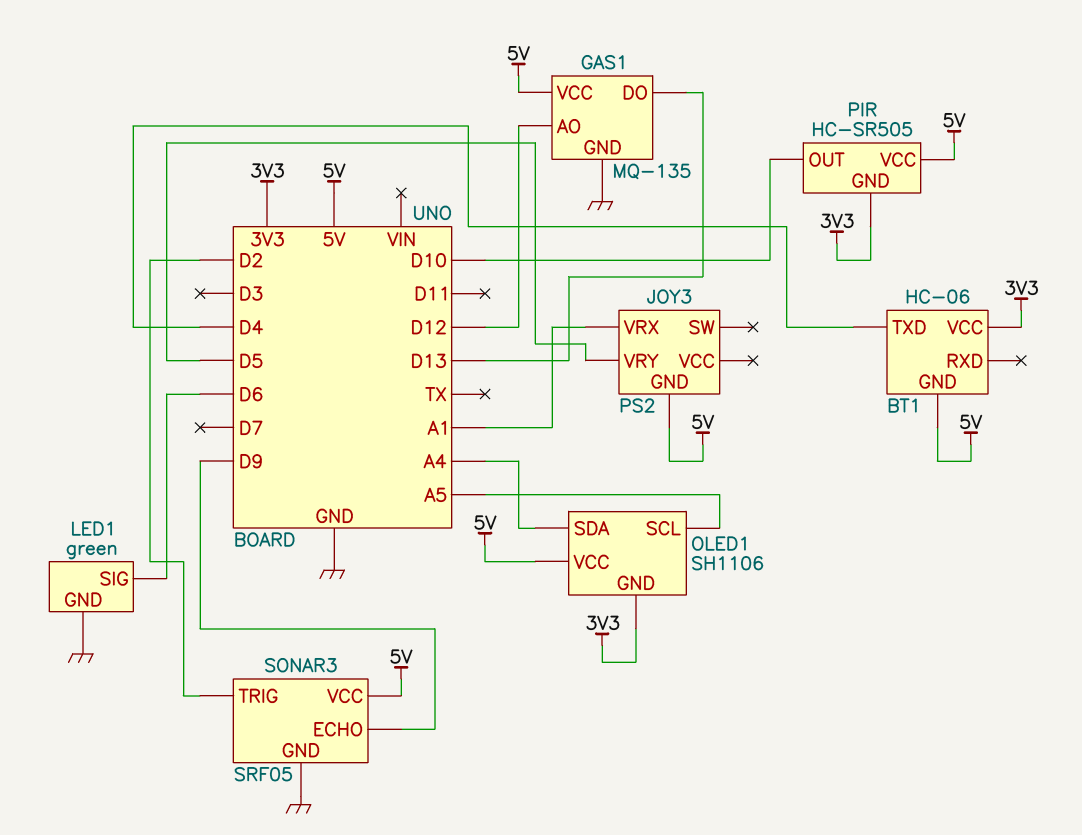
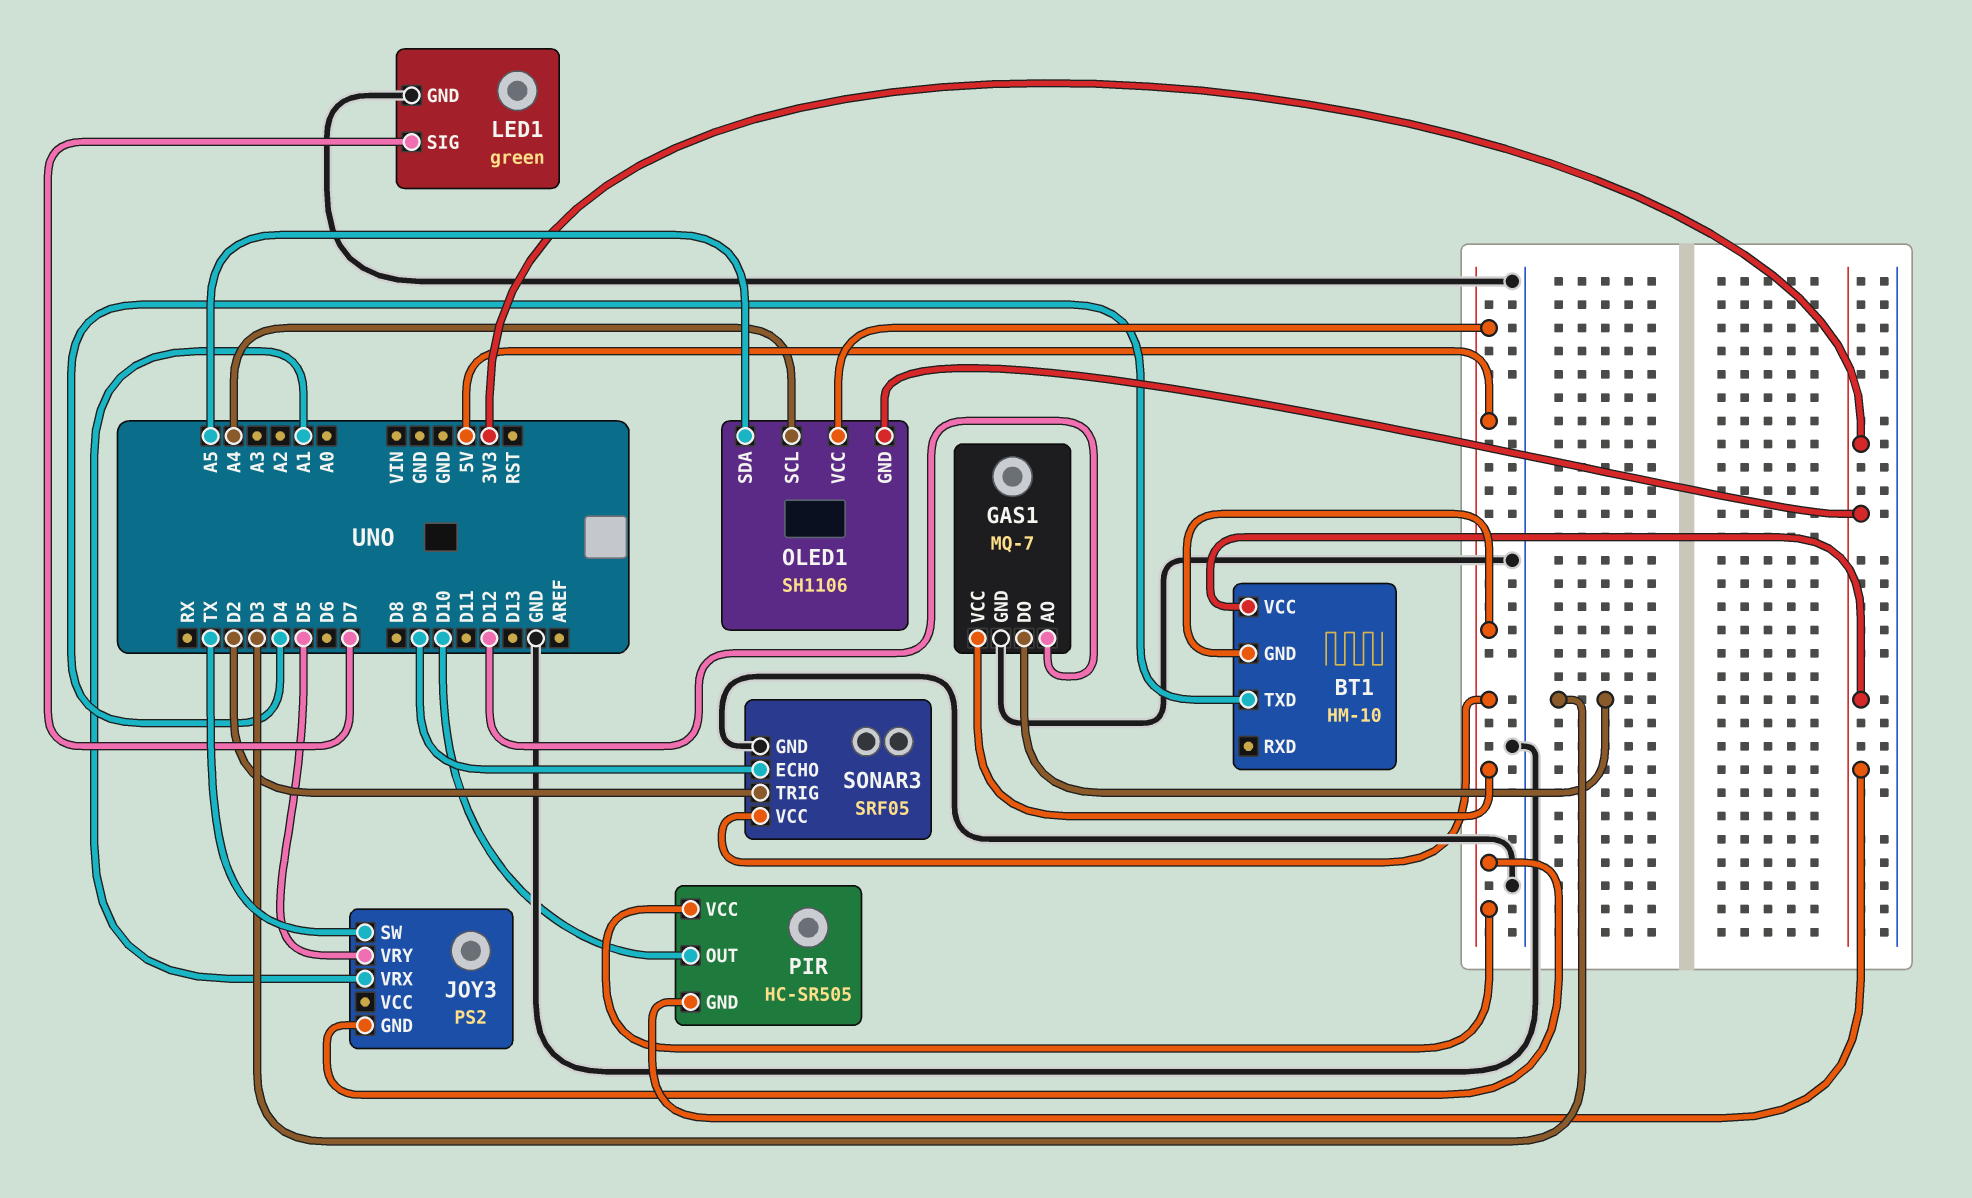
BT1: HC-06 -> HM-10
GAS1: MQ-135 -> MQ-7
GAS1 pin DO: D13 -> D3
JOY3 pin SW: none -> TX
LED1 pin SIG: D6 -> D7
OLED1 pin SCL: A5 -> A4
OLED1 pin SDA: A4 -> A5

